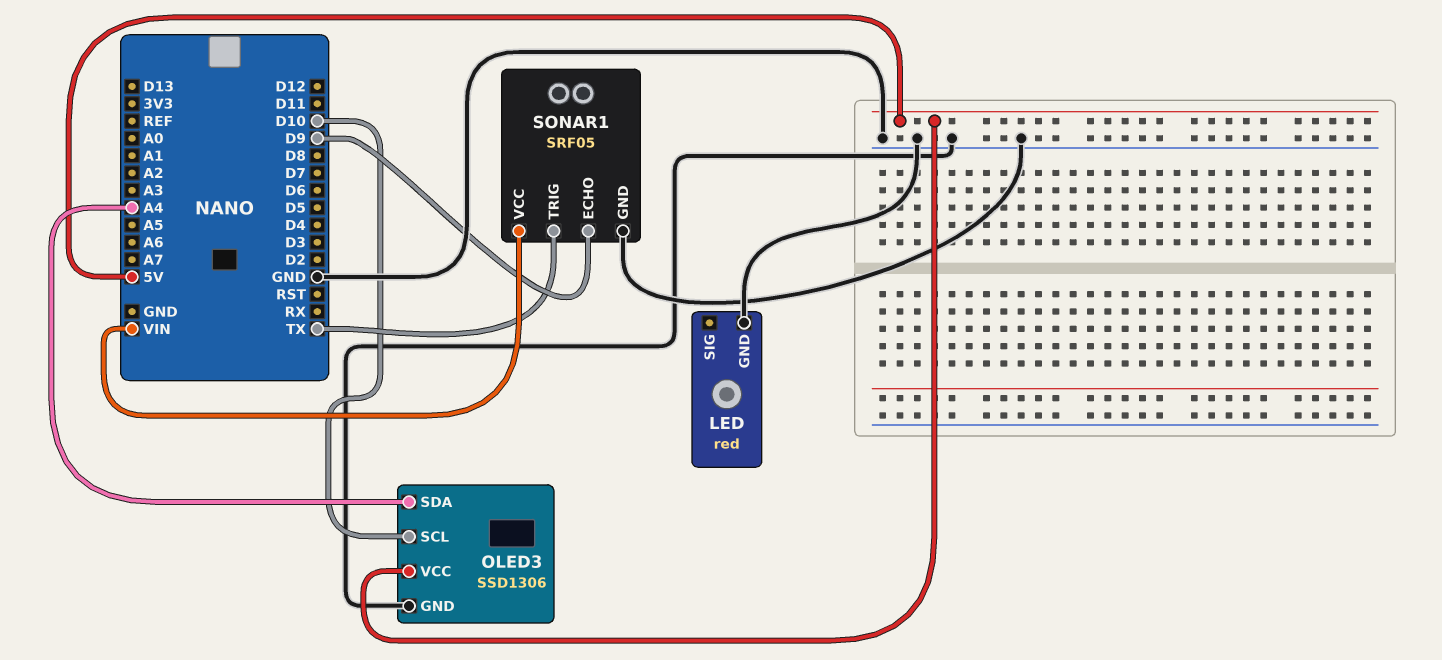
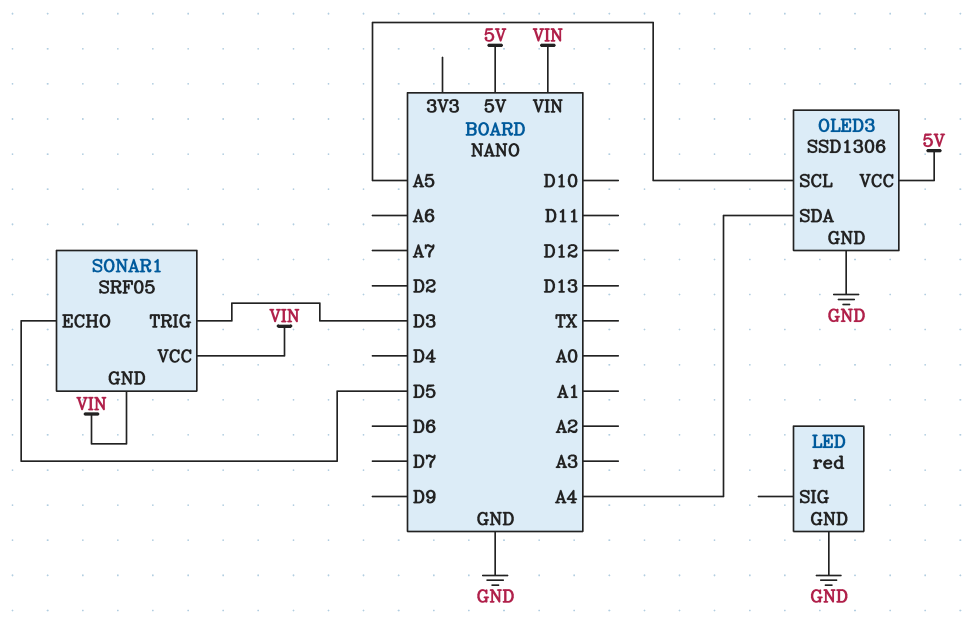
OLED3 pin SCL: D10 -> A5
SONAR1 pin ECHO: D9 -> D5
SONAR1 pin GND: GND -> VIN
SONAR1 pin TRIG: TX -> D3

